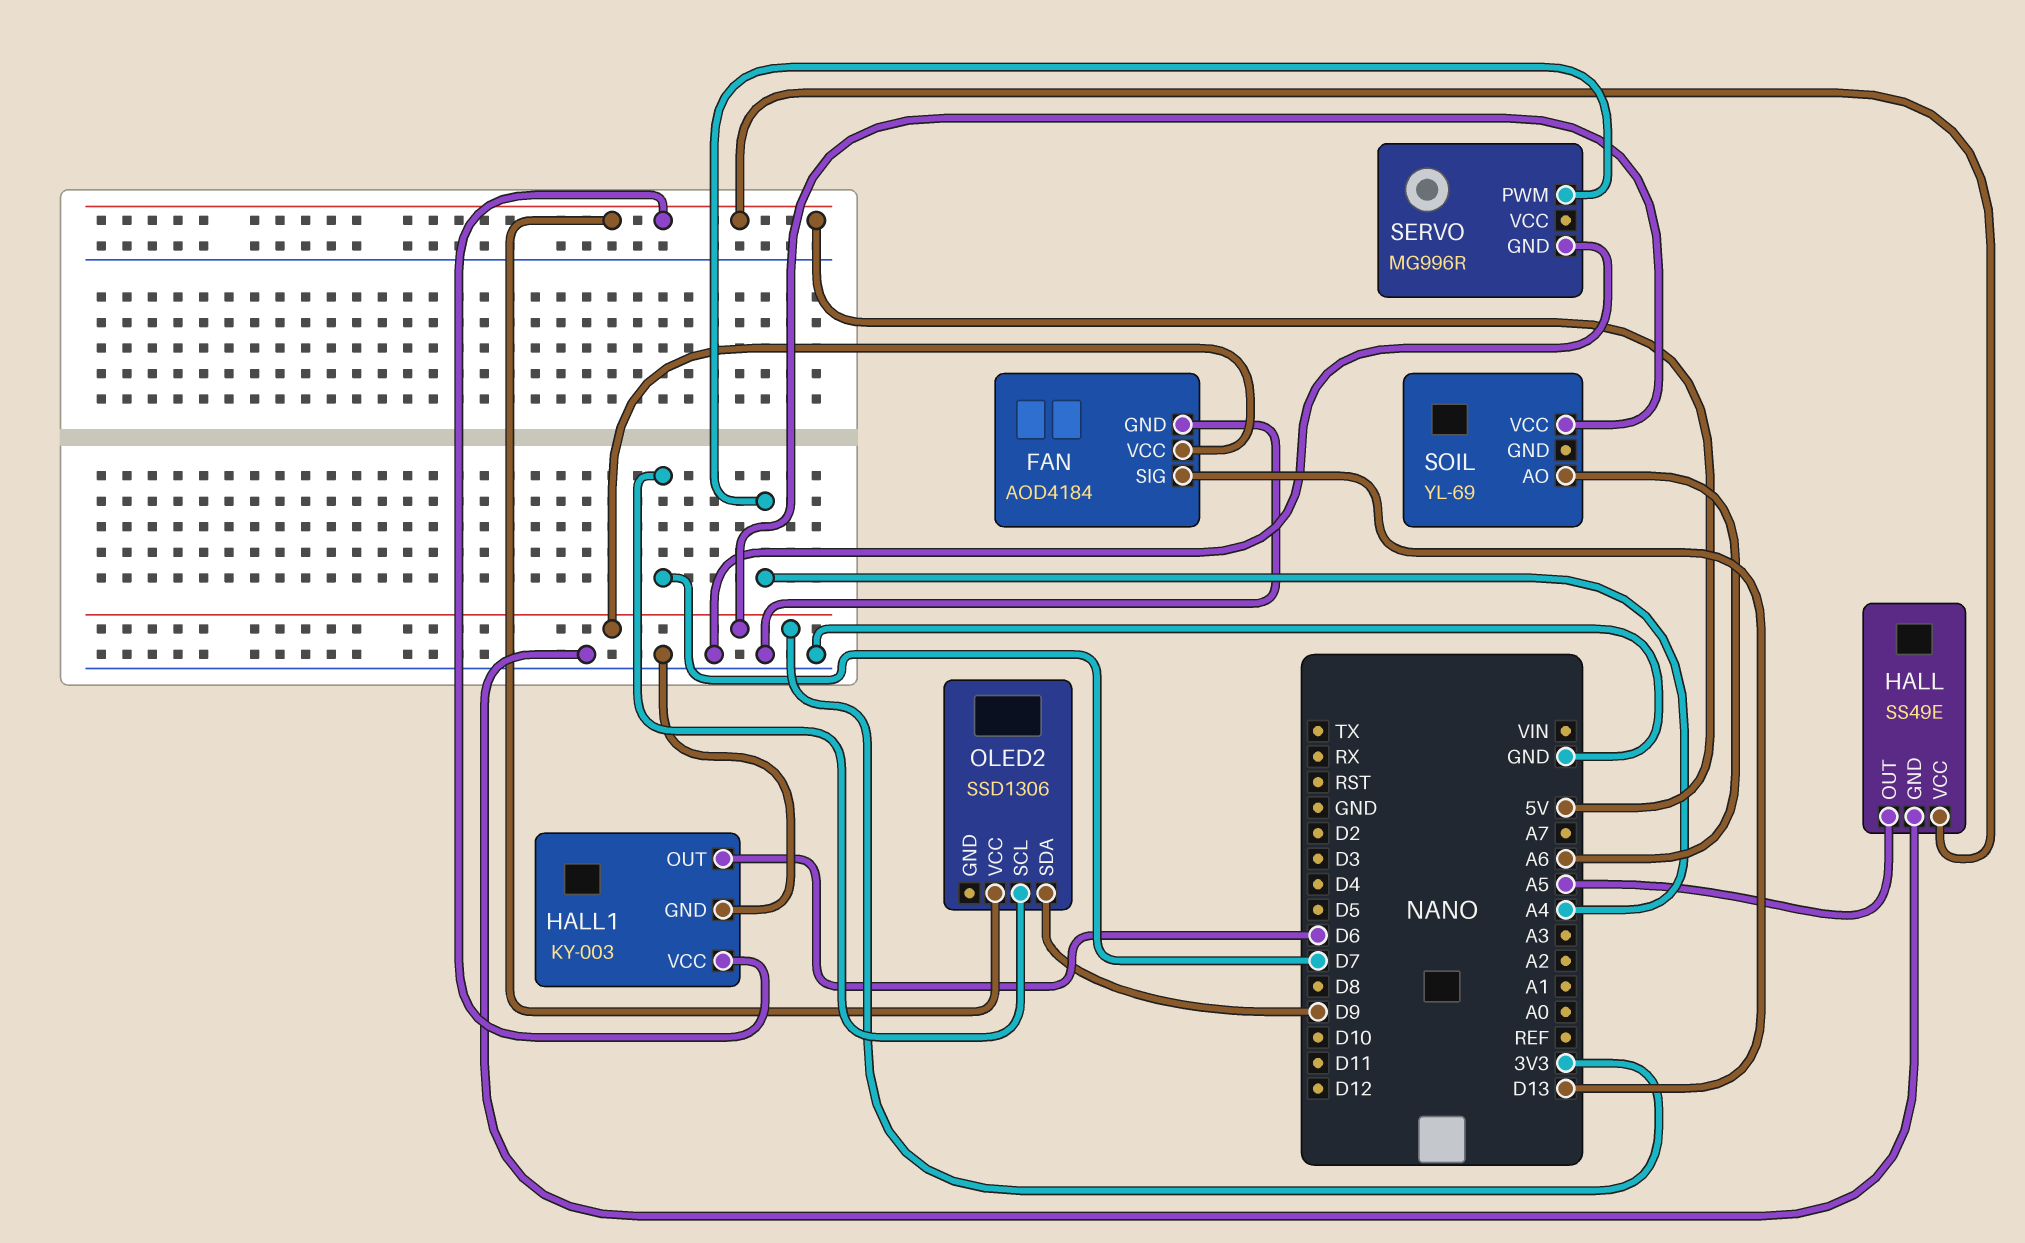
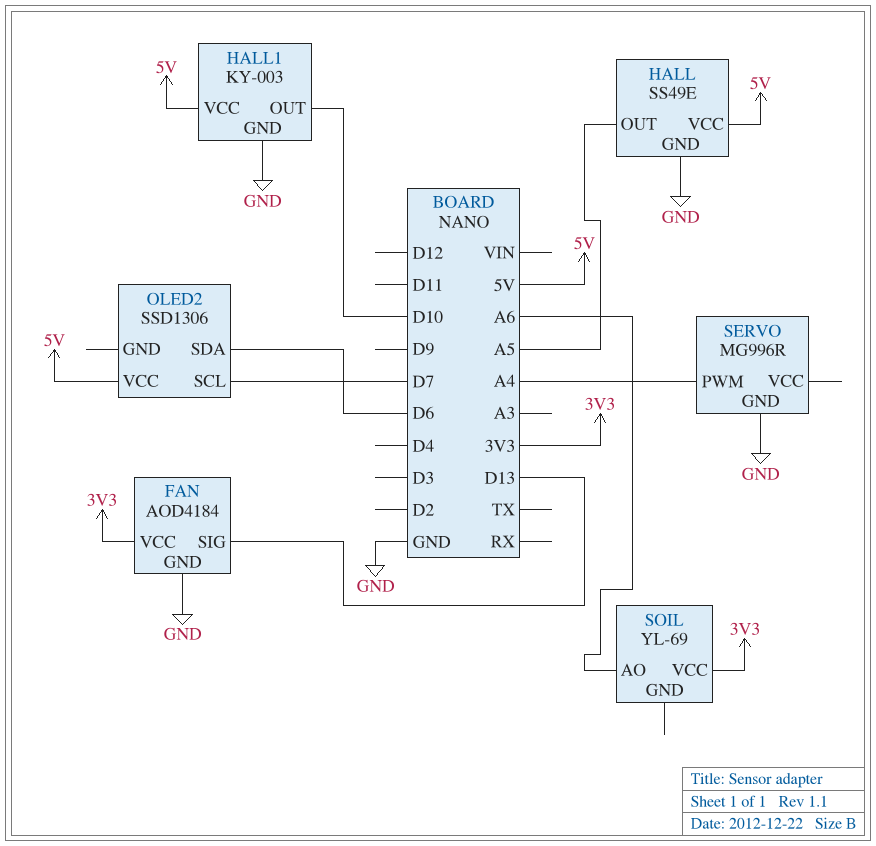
HALL1 pin OUT: D6 -> D10
OLED2 pin SDA: D9 -> D6

